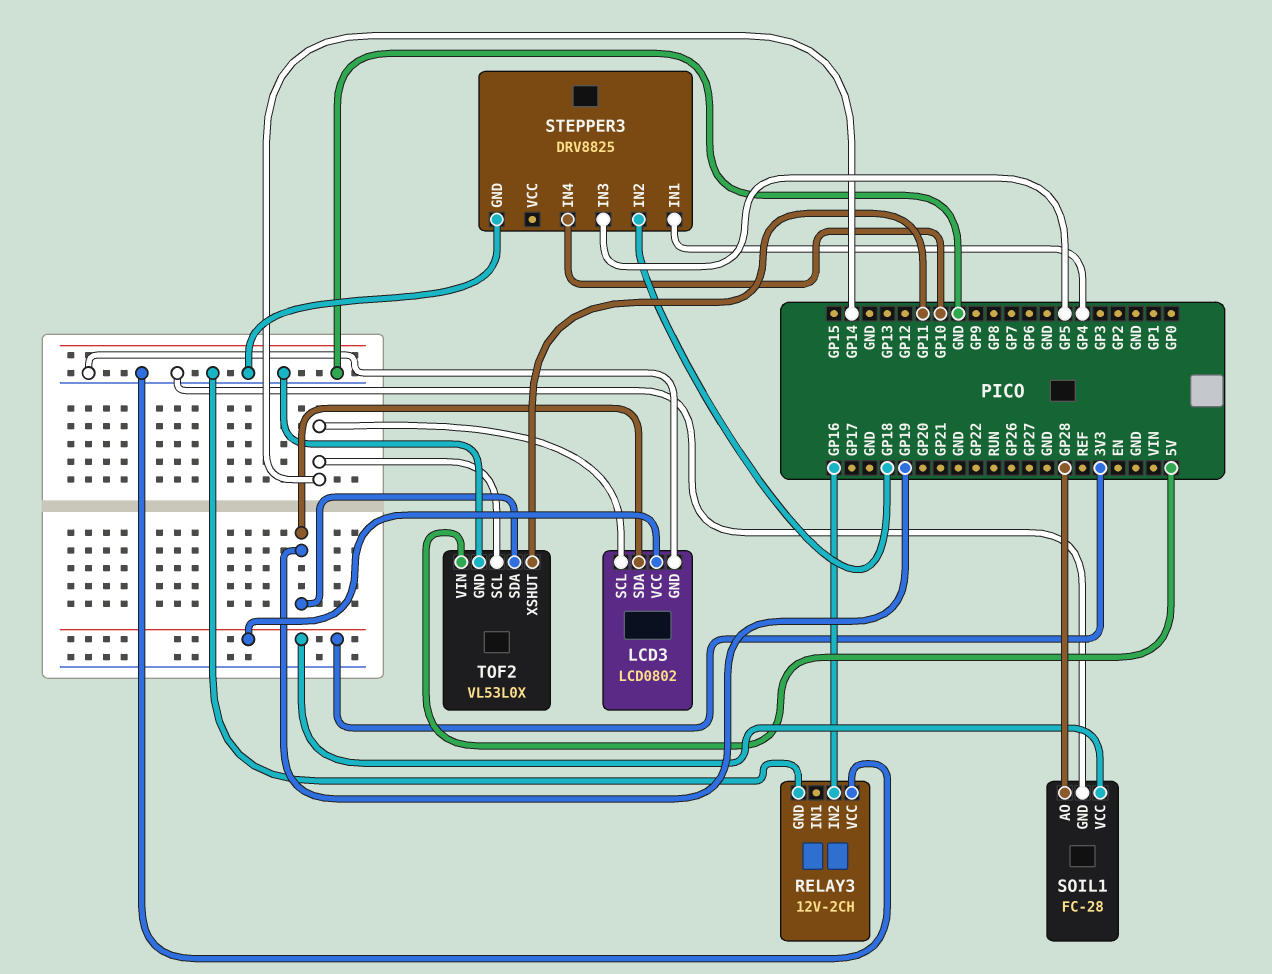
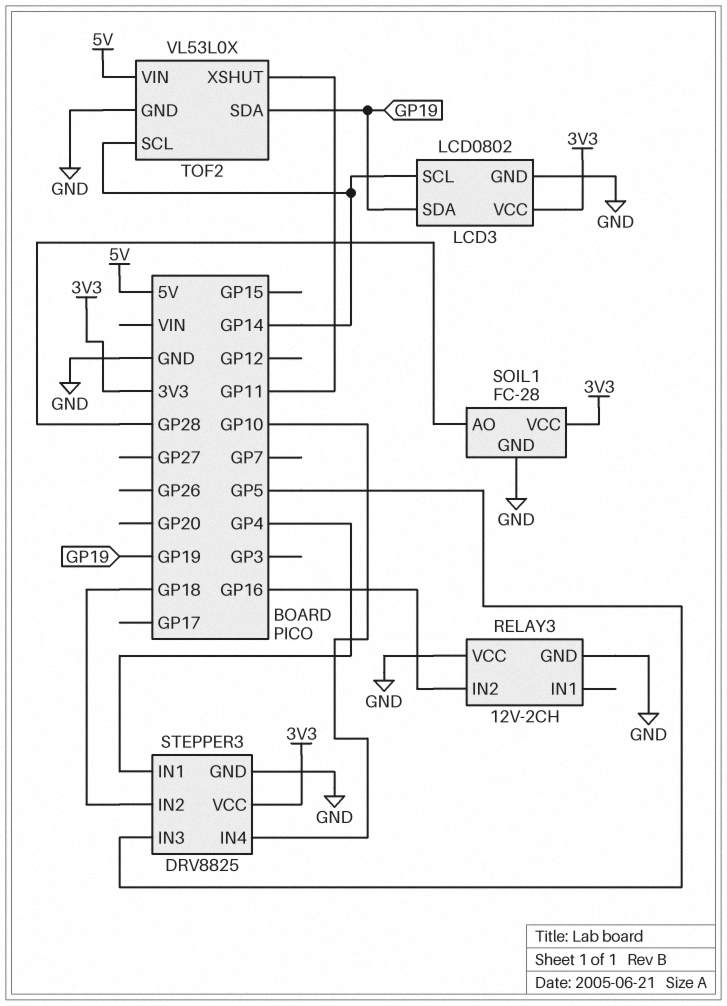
STEPPER3 pin VCC: none -> 3V3

